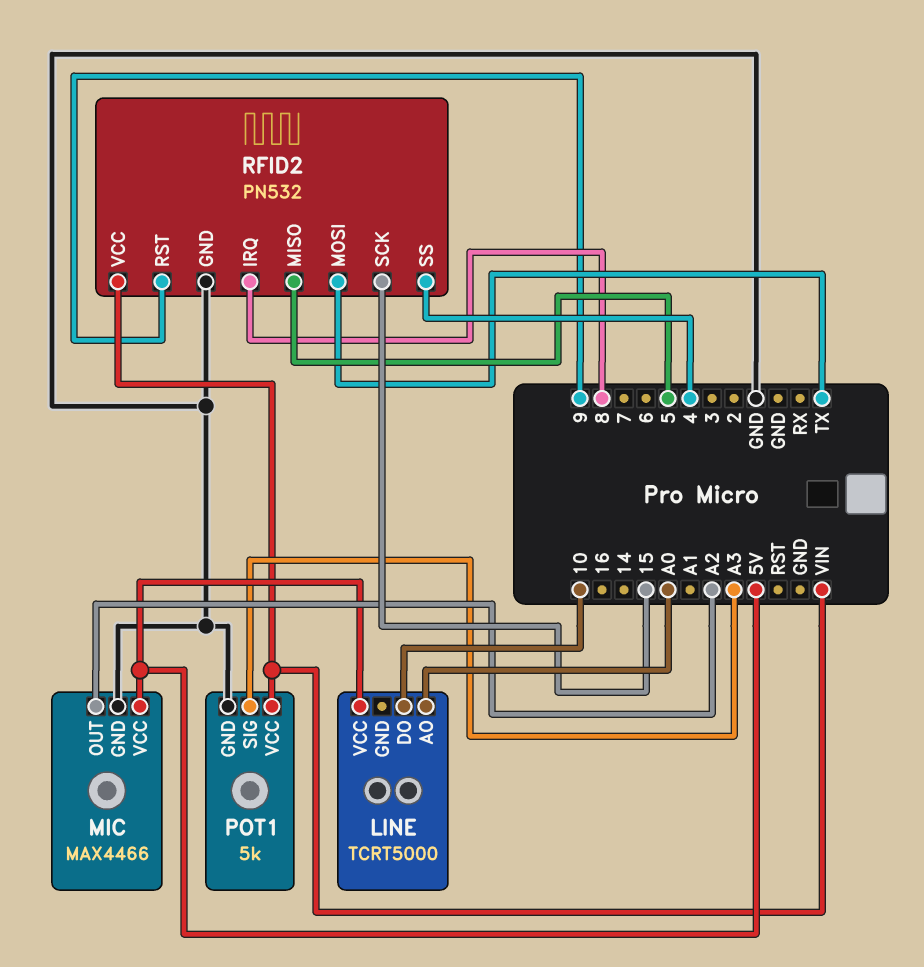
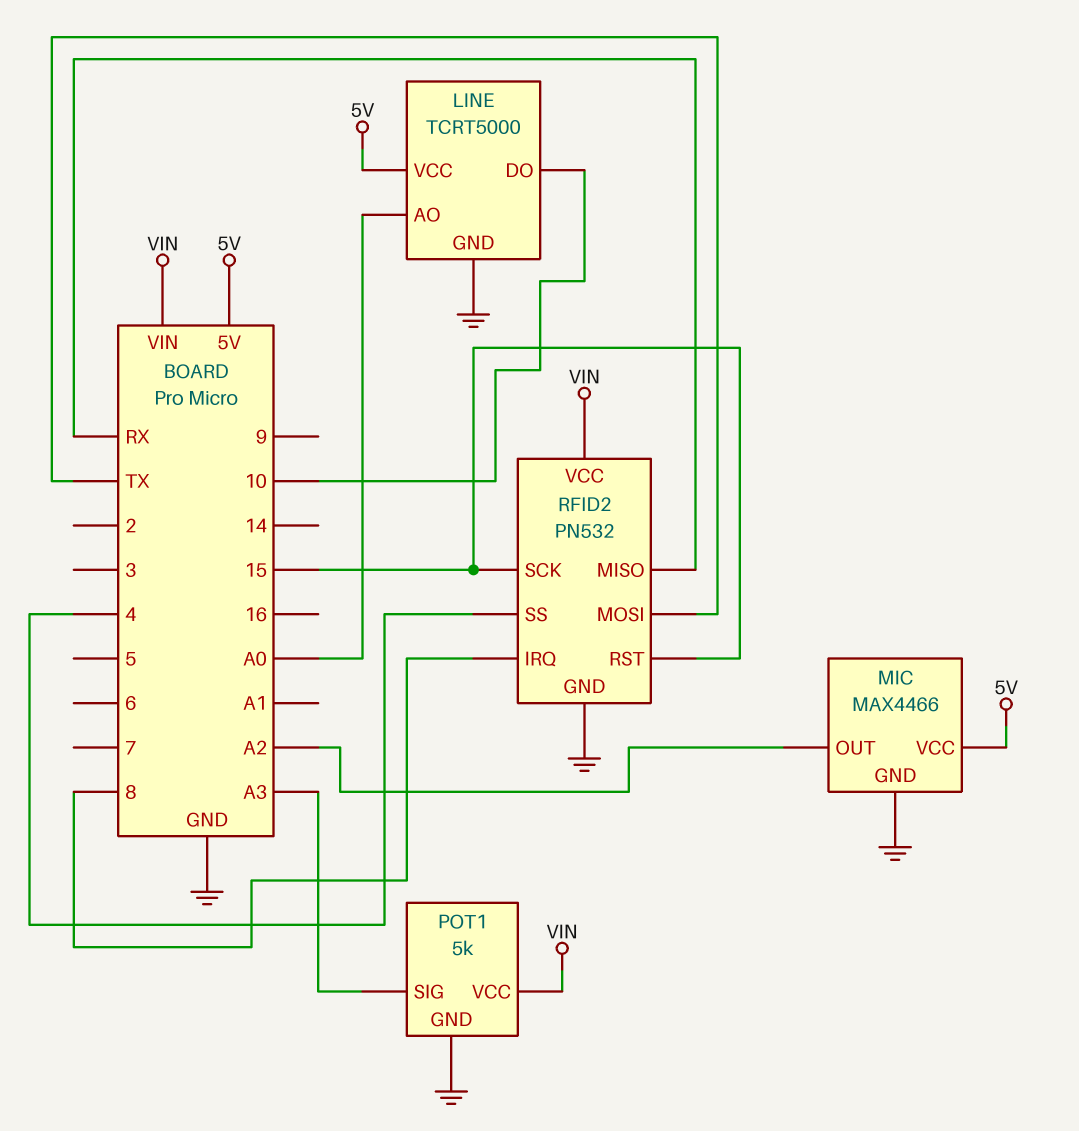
LINE pin GND: none -> GND
RFID2 pin MISO: 5 -> RX
RFID2 pin RST: 9 -> 15

